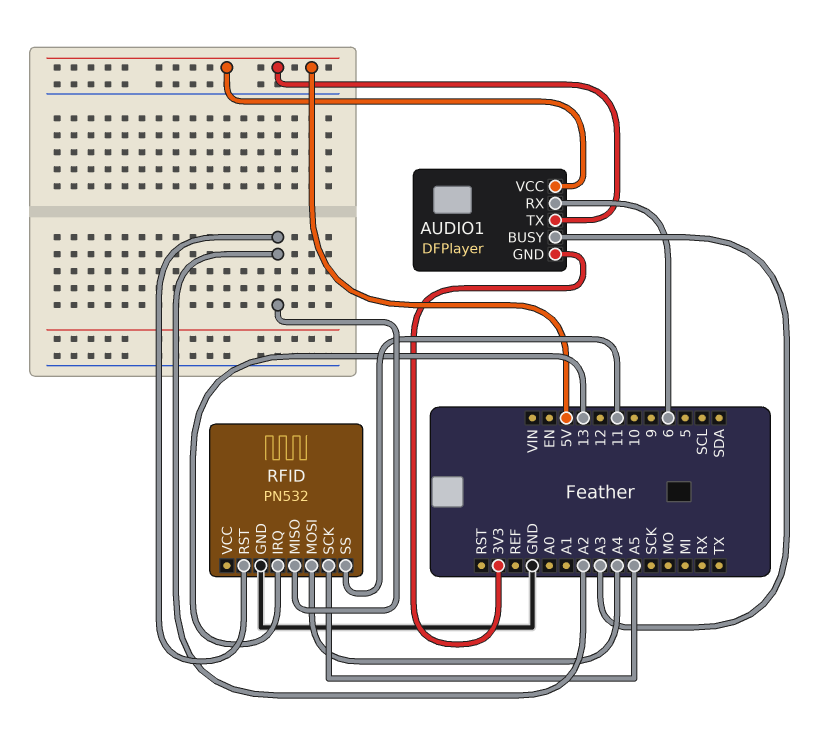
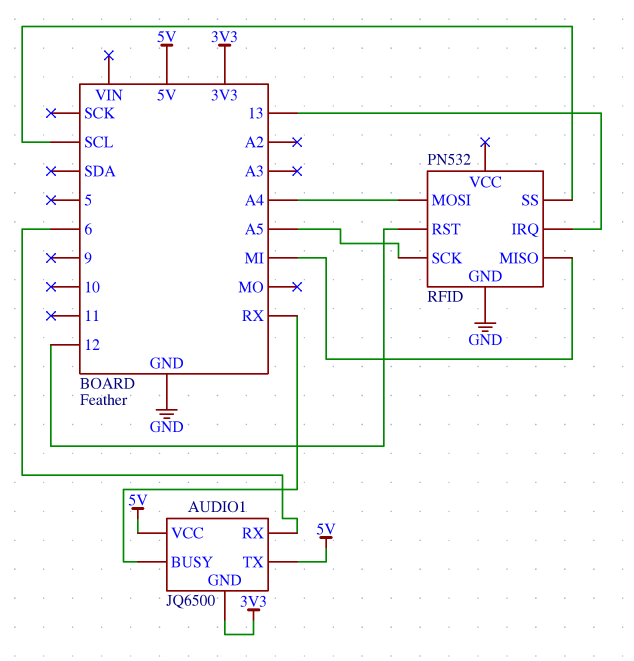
AUDIO1: DFPlayer -> JQ6500
AUDIO1 pin BUSY: A3 -> RX
RFID pin MISO: A2 -> MI
RFID pin RST: A2 -> 12
RFID pin SS: 11 -> SCL

